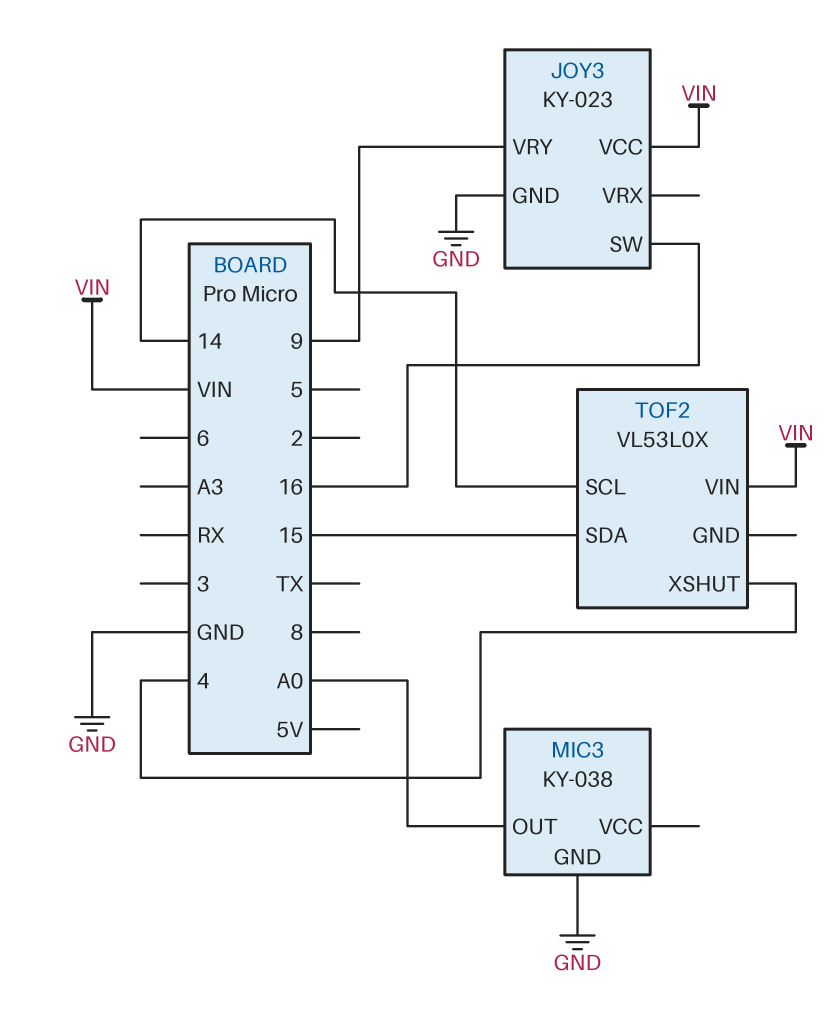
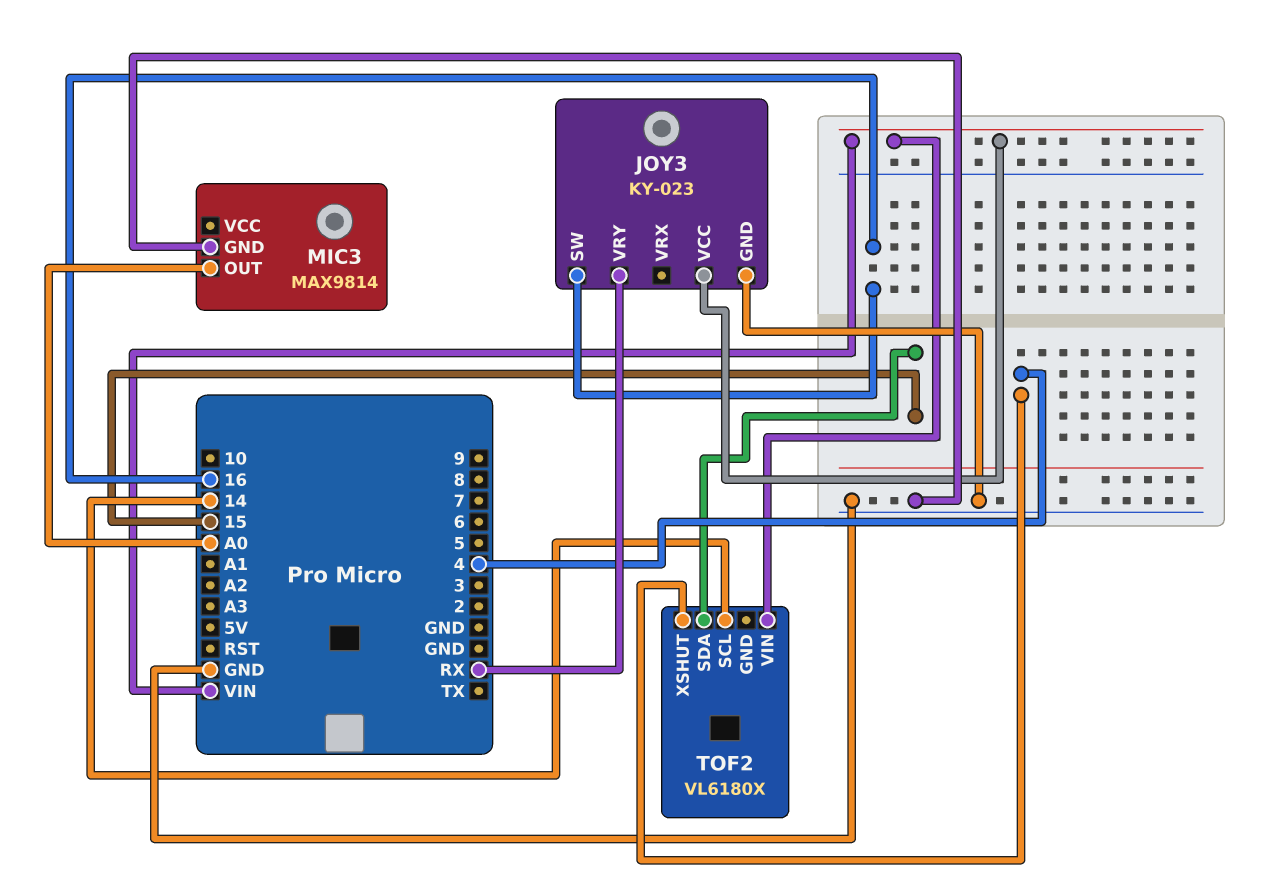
JOY3 pin VRY: 9 -> RX
MIC3: KY-038 -> MAX9814
TOF2: VL53L0X -> VL6180X

